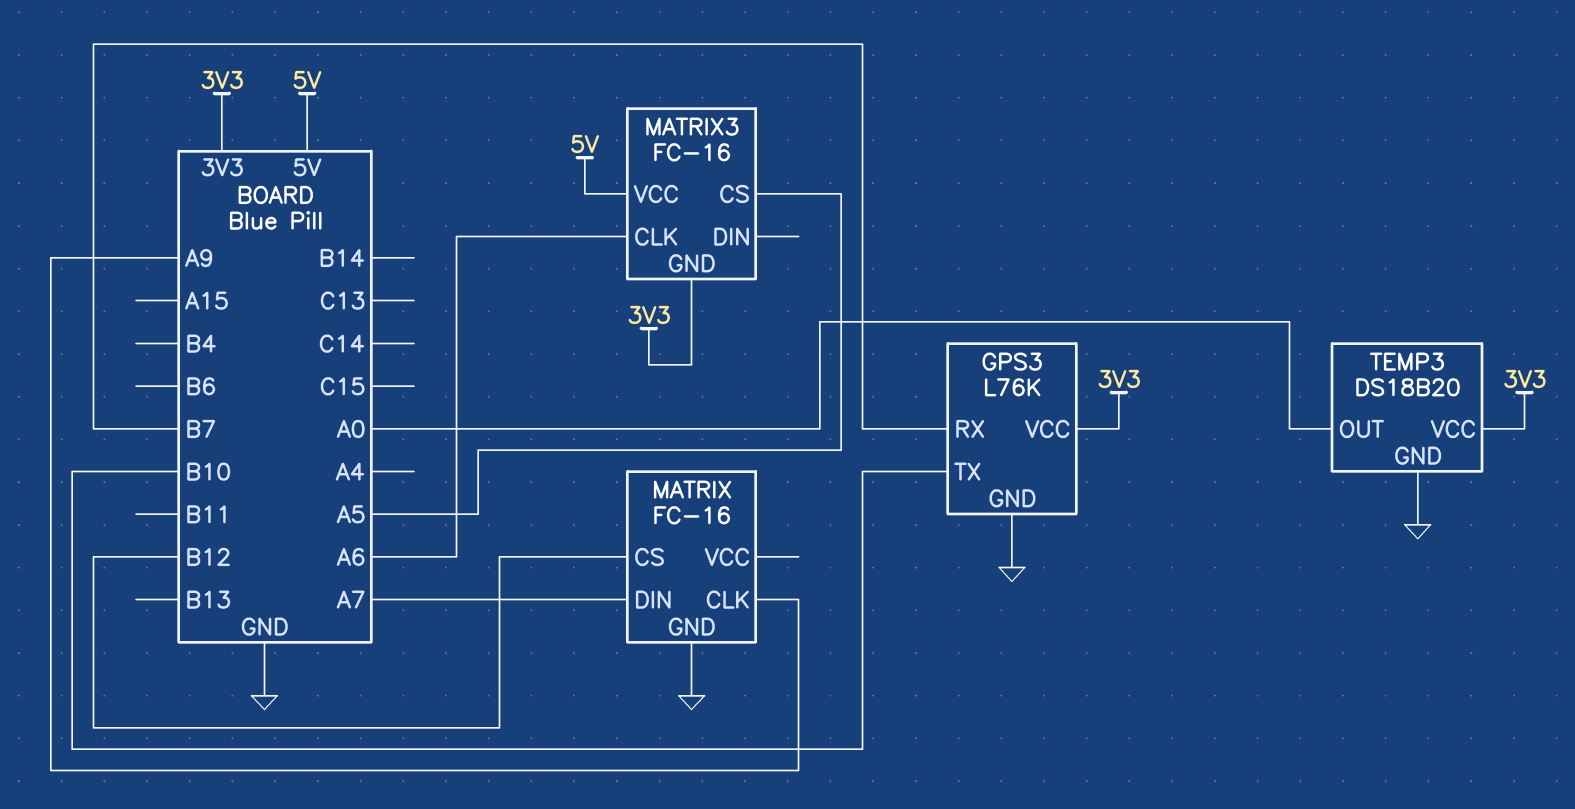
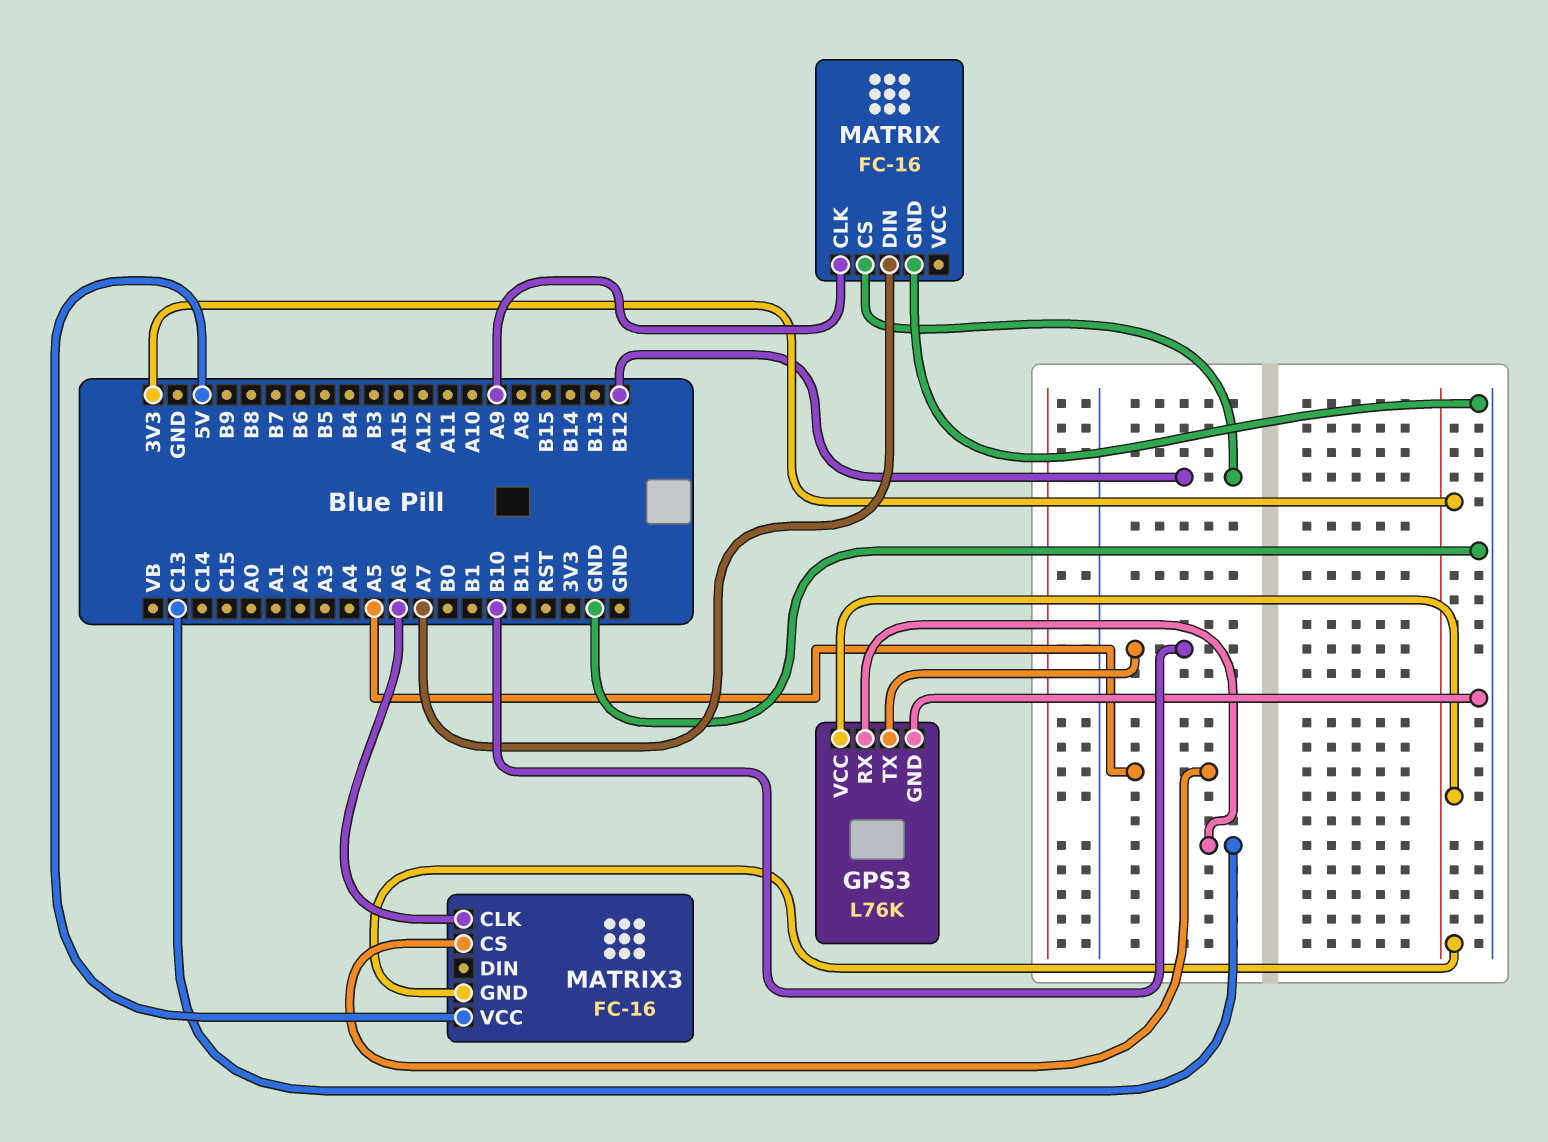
GPS3 pin RX: B7 -> C13
TEMP3: DS18B20 -> none
TEMP3 pin GND: GND -> none
TEMP3 pin OUT: A0 -> none
TEMP3 pin VCC: 3V3 -> none

